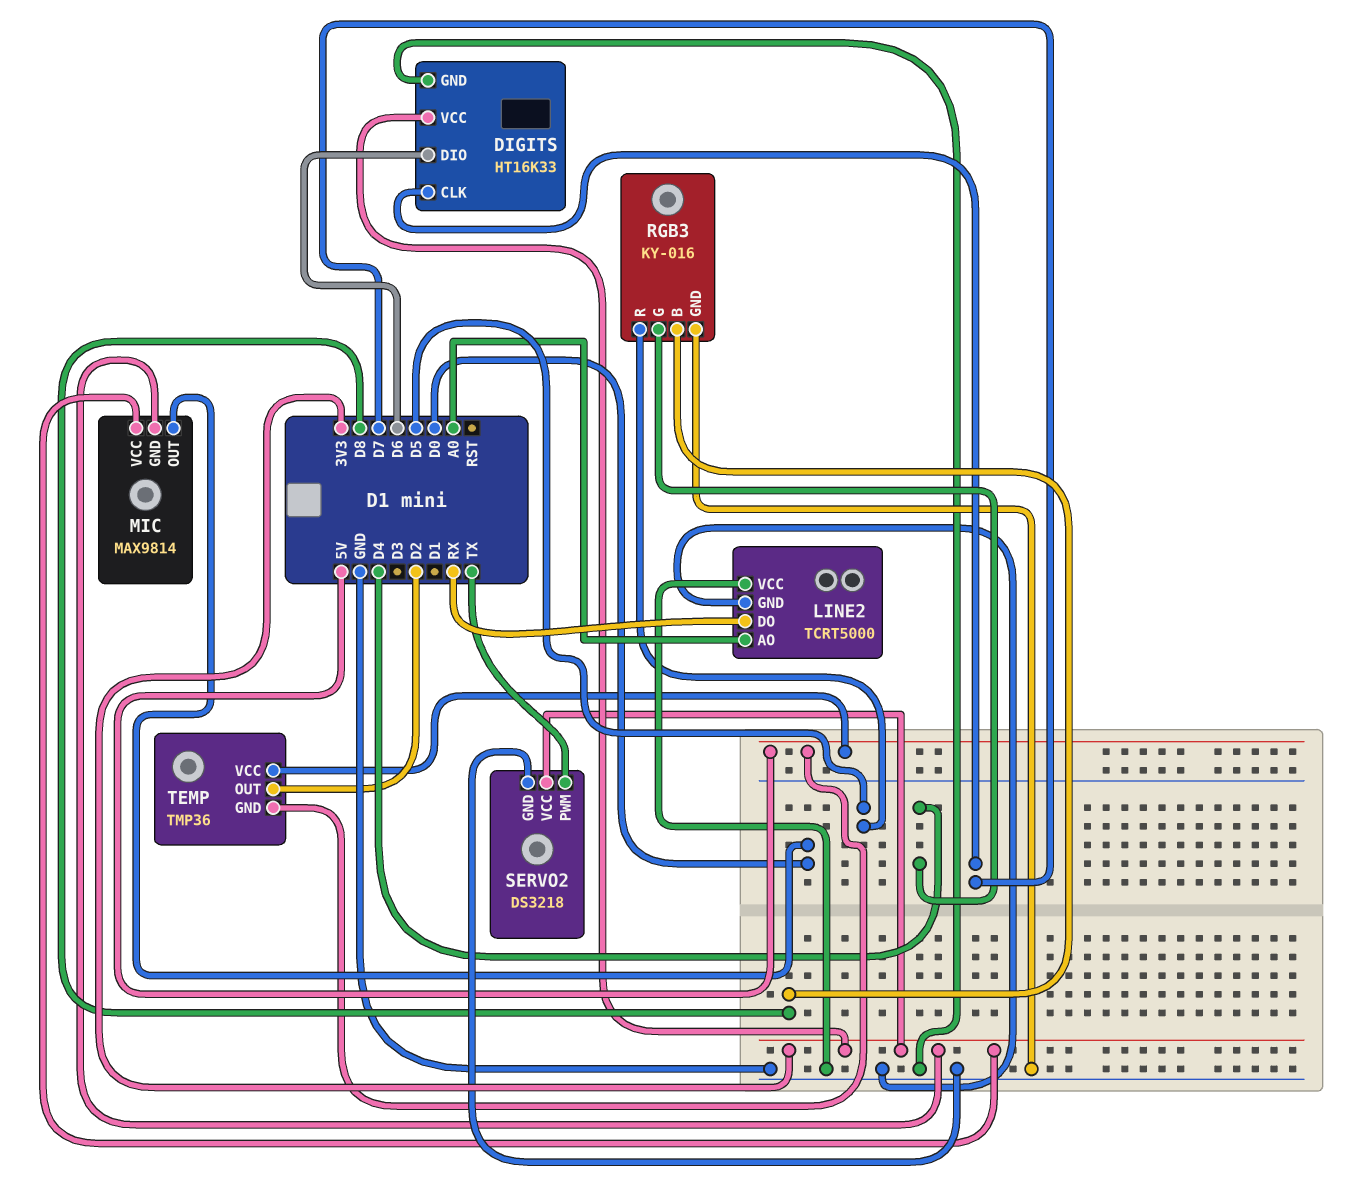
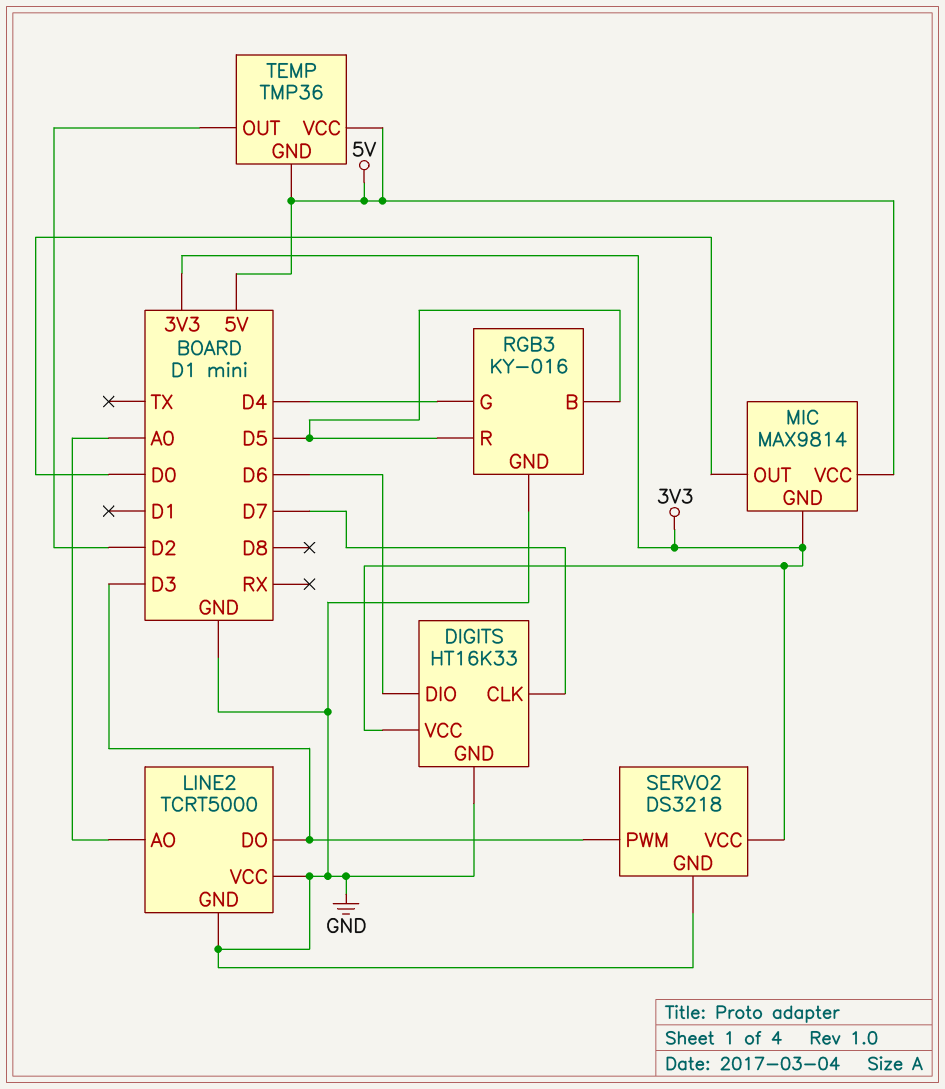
LINE2 pin DO: RX -> D3
MIC pin VCC: 3V3 -> 5V
RGB3 pin B: D8 -> D5
SERVO2 pin PWM: TX -> D3

